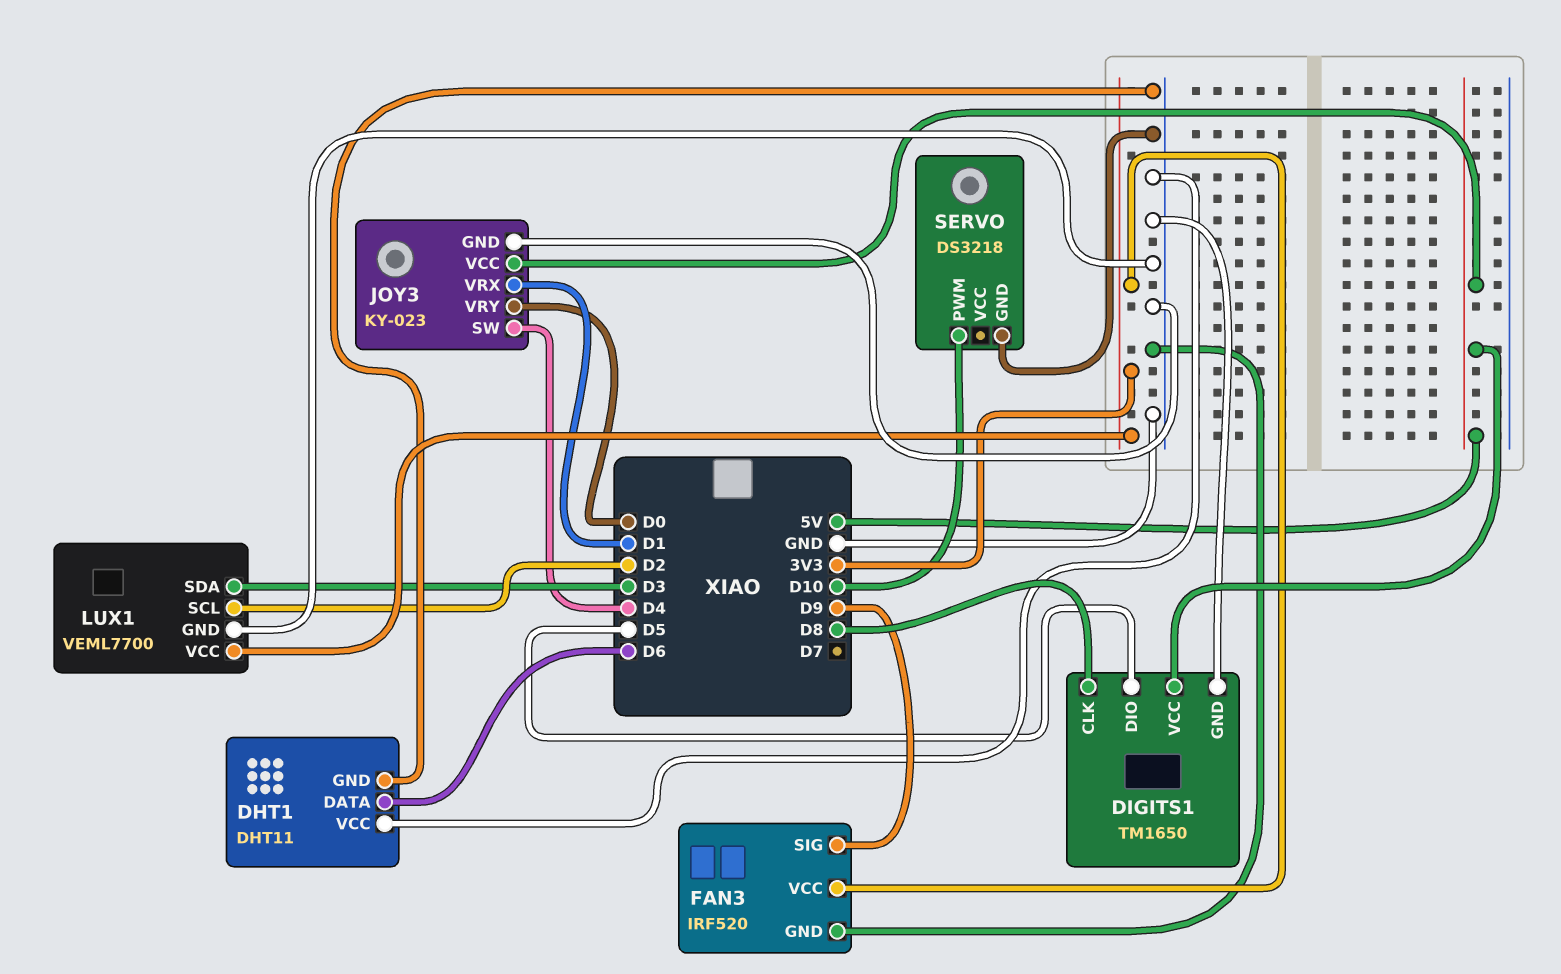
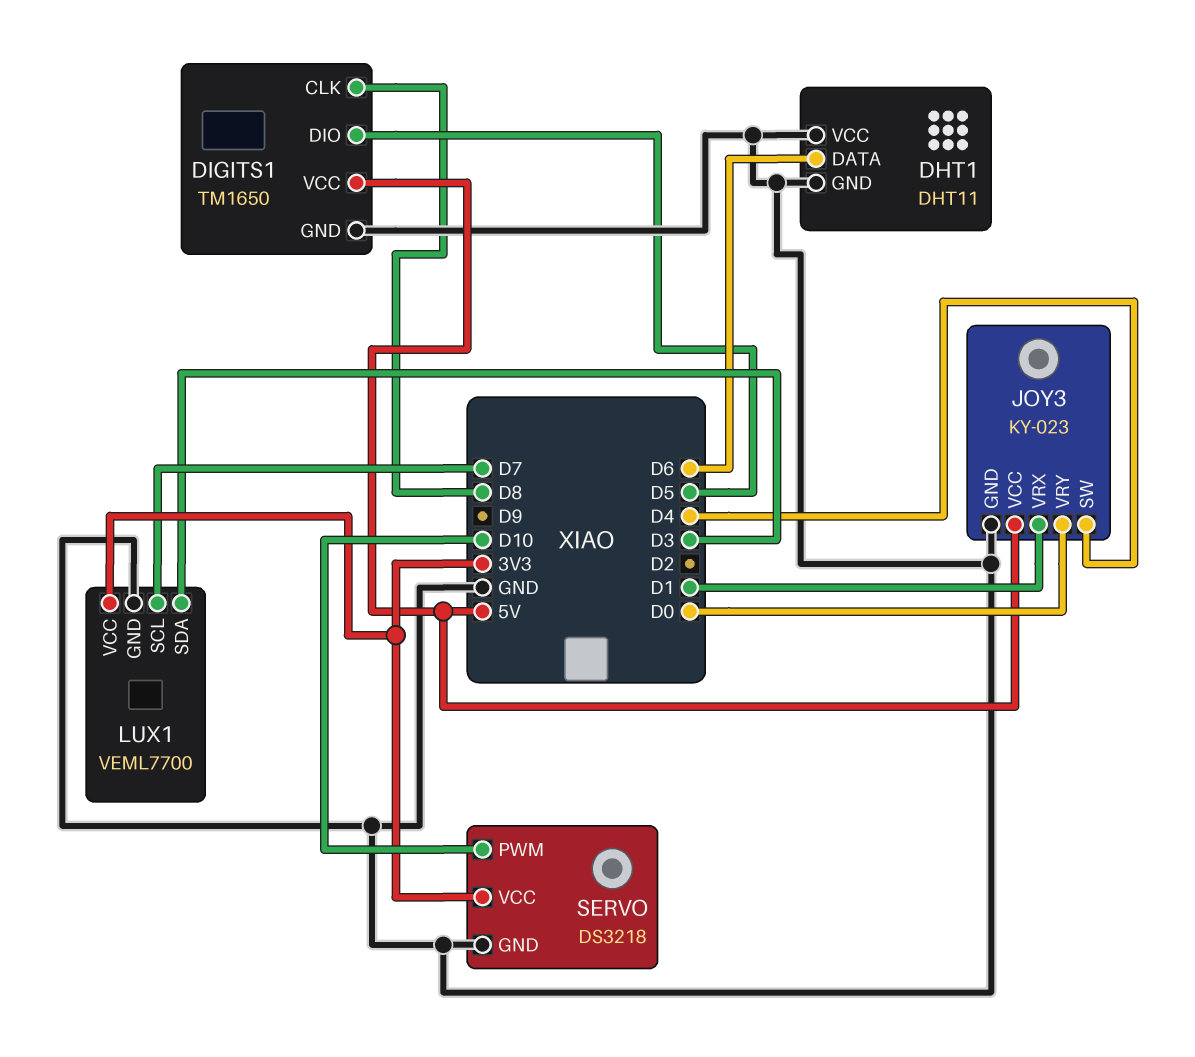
FAN3: IRF520 -> none
FAN3 pin GND: GND -> none
FAN3 pin SIG: D9 -> none
FAN3 pin VCC: 3V3 -> none
LUX1 pin SCL: D2 -> D7
SERVO pin VCC: none -> 3V3

